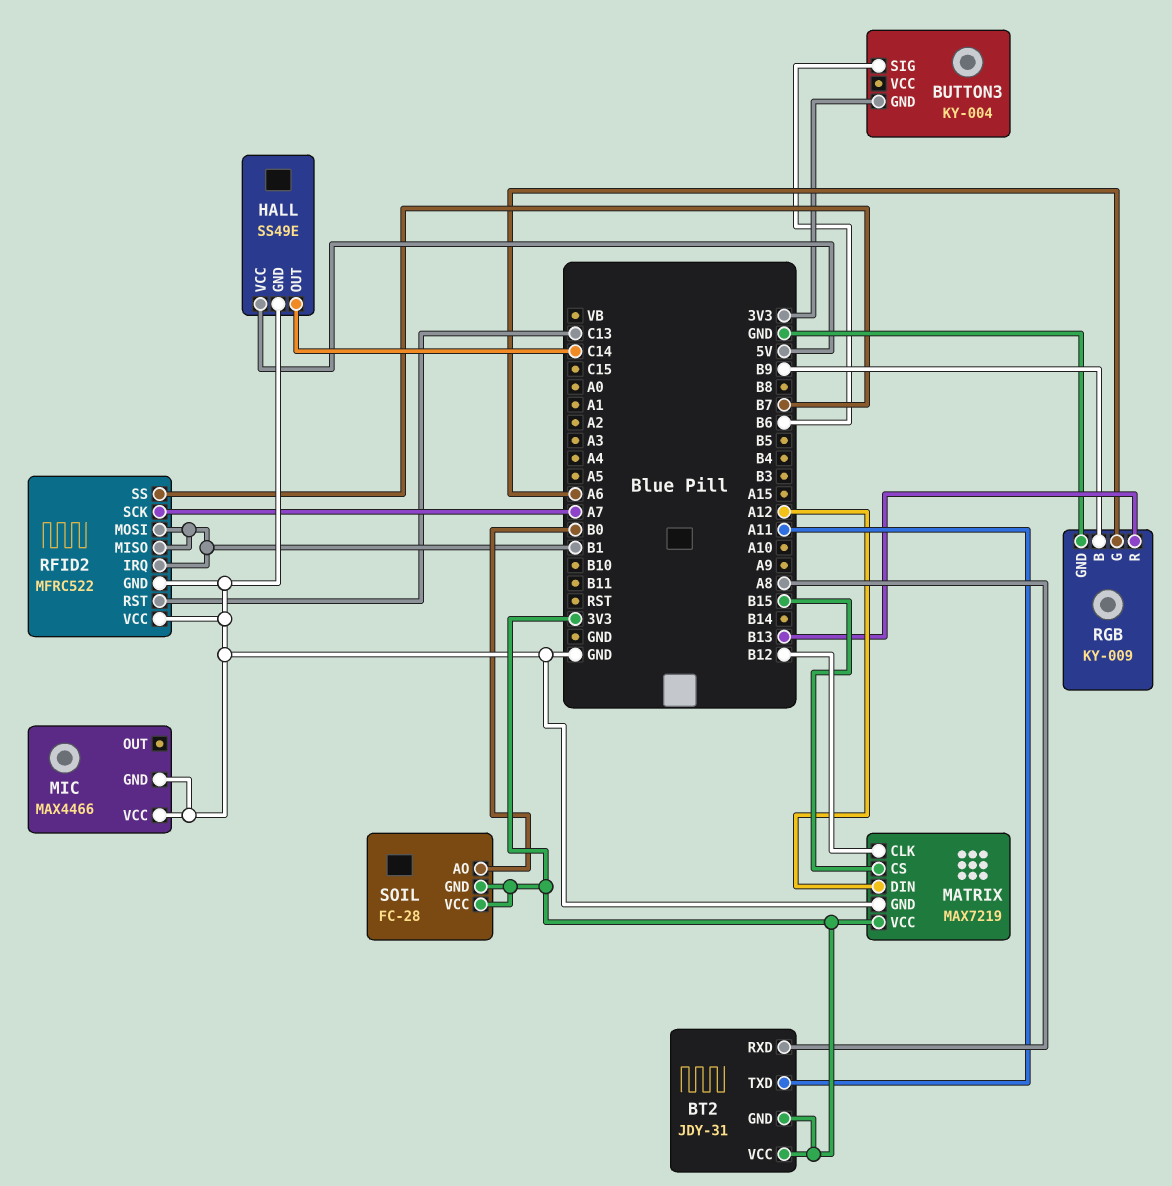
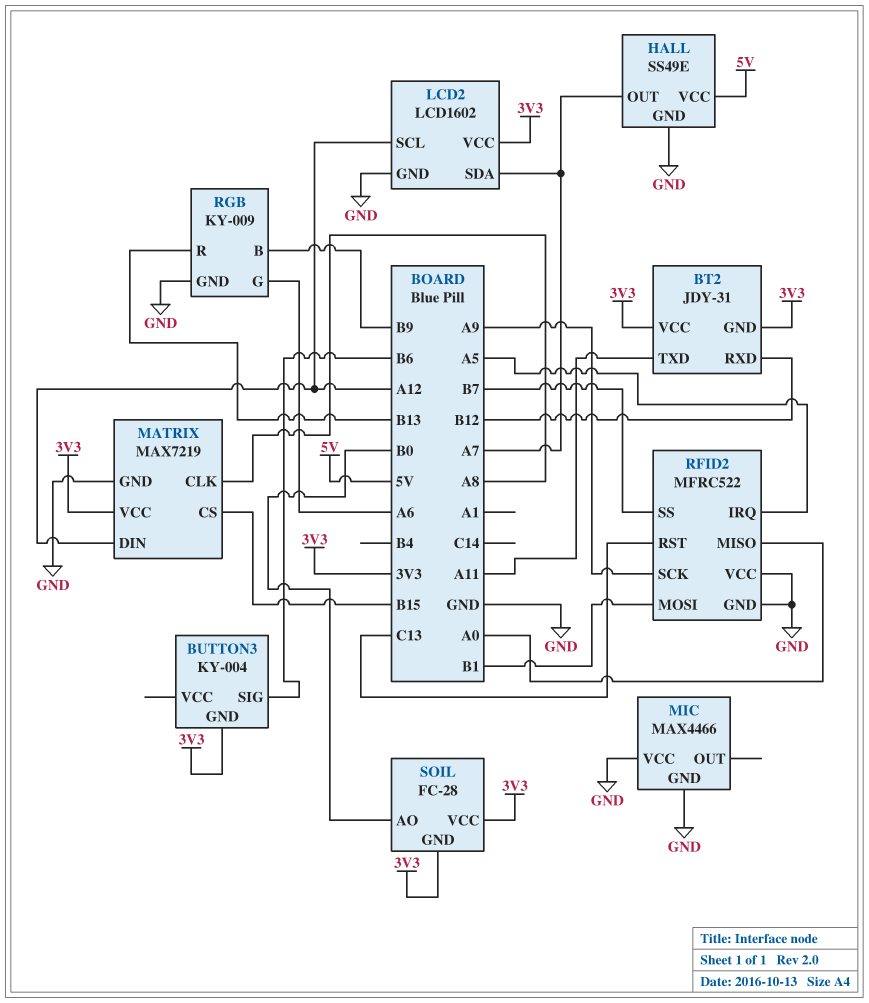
BT2 pin RXD: A8 -> B12
HALL pin OUT: C14 -> A7
LCD2: none -> LCD1602
LCD2 pin GND: none -> GND
LCD2 pin SCL: none -> A12
LCD2 pin SDA: none -> A7
LCD2 pin VCC: none -> 3V3
MATRIX pin CLK: B12 -> A8
RFID2 pin IRQ: B1 -> A5
RFID2 pin MISO: B1 -> A0
RFID2 pin SCK: A7 -> A9

